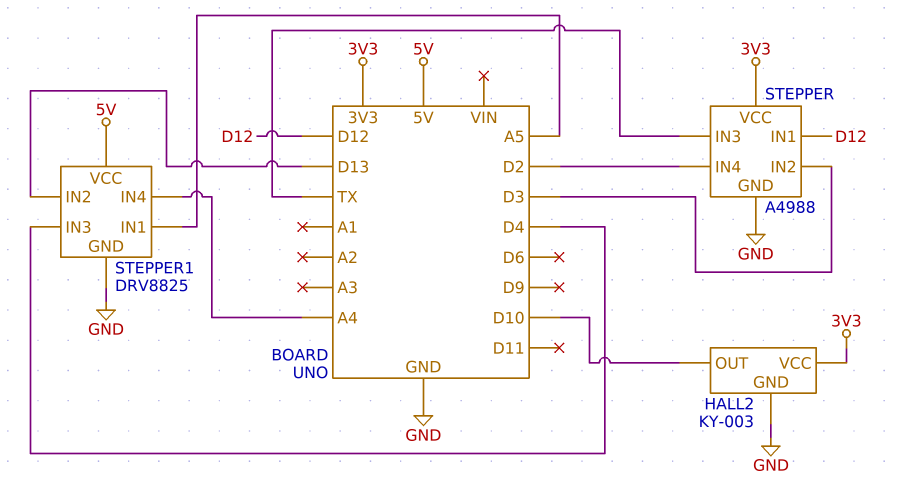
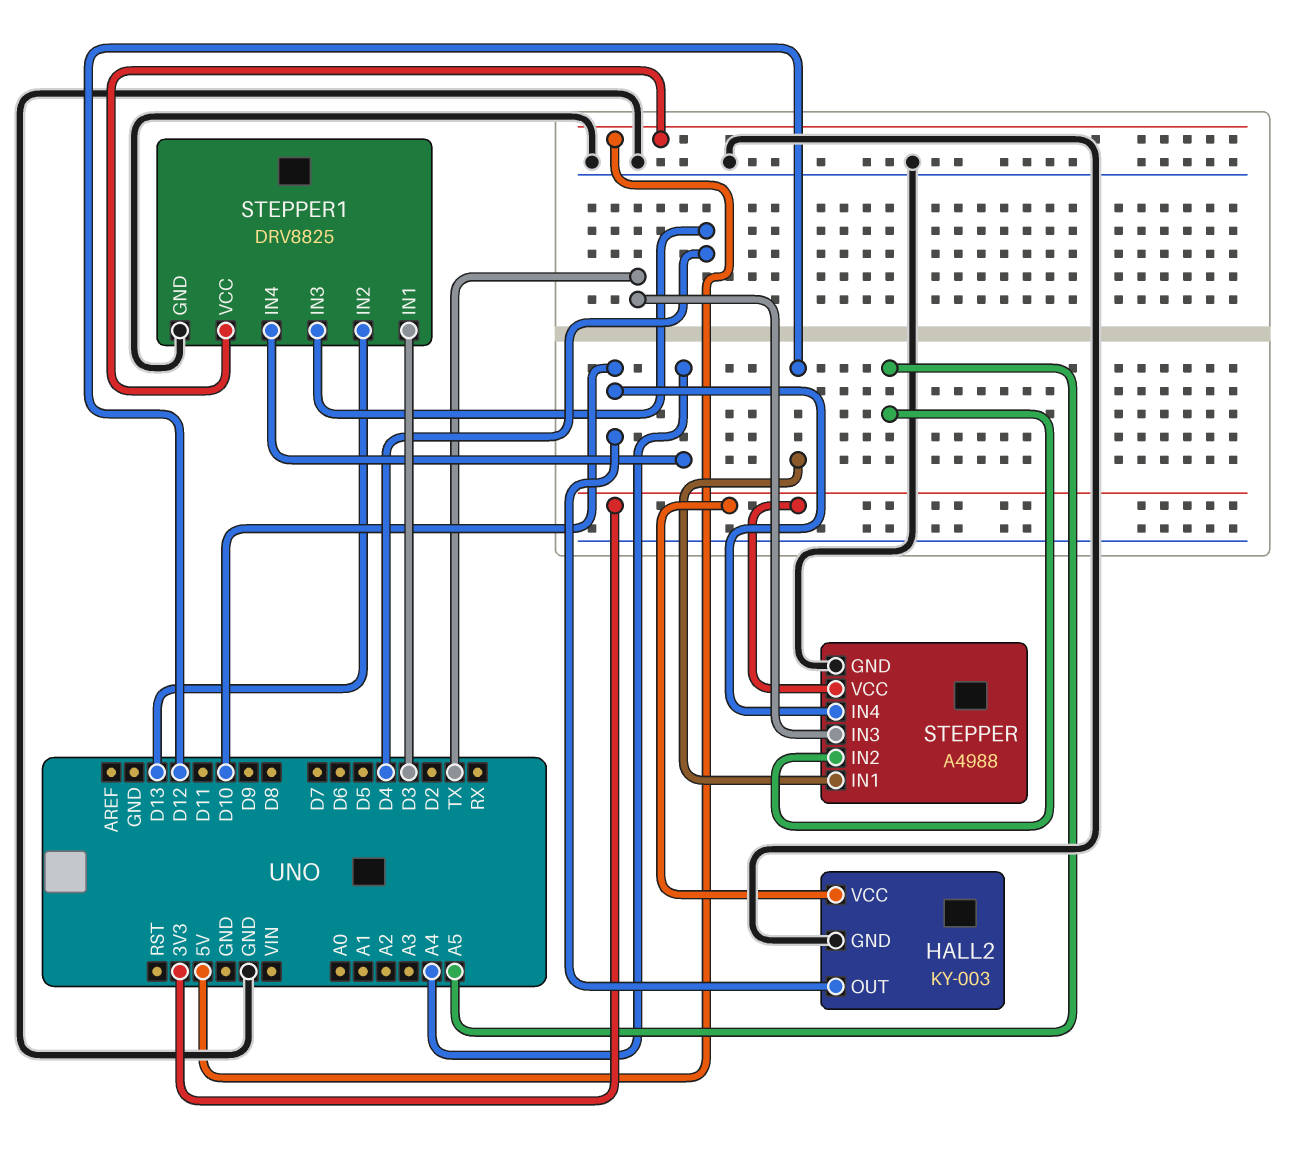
STEPPER pin IN2: D3 -> A5
STEPPER pin IN4: D2 -> D10
STEPPER1 pin IN1: A5 -> D3

